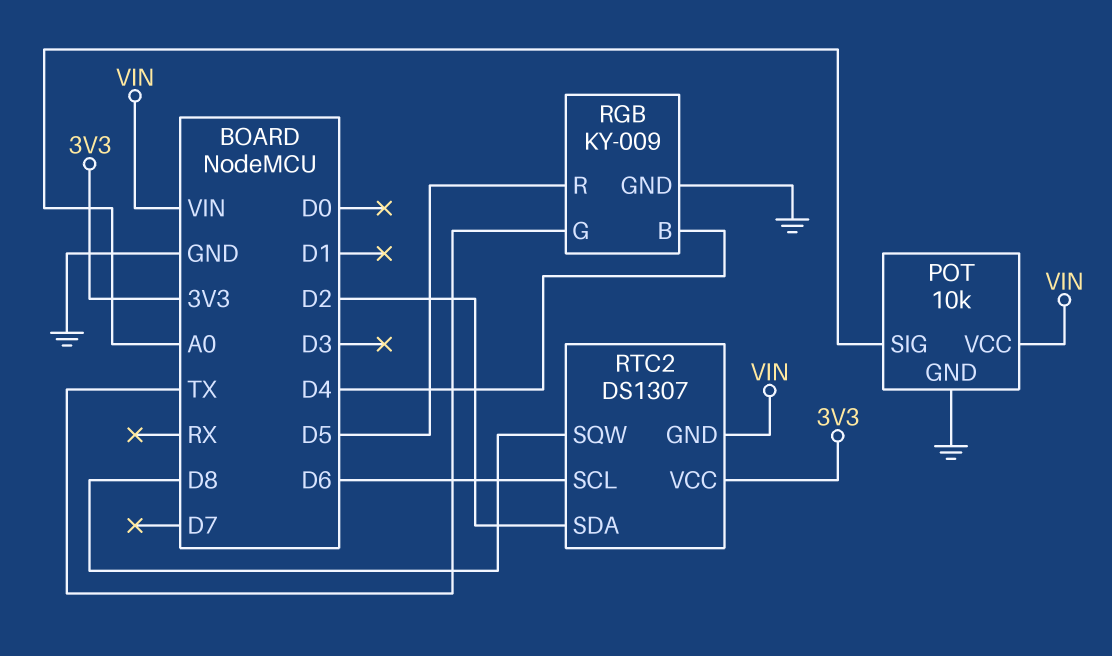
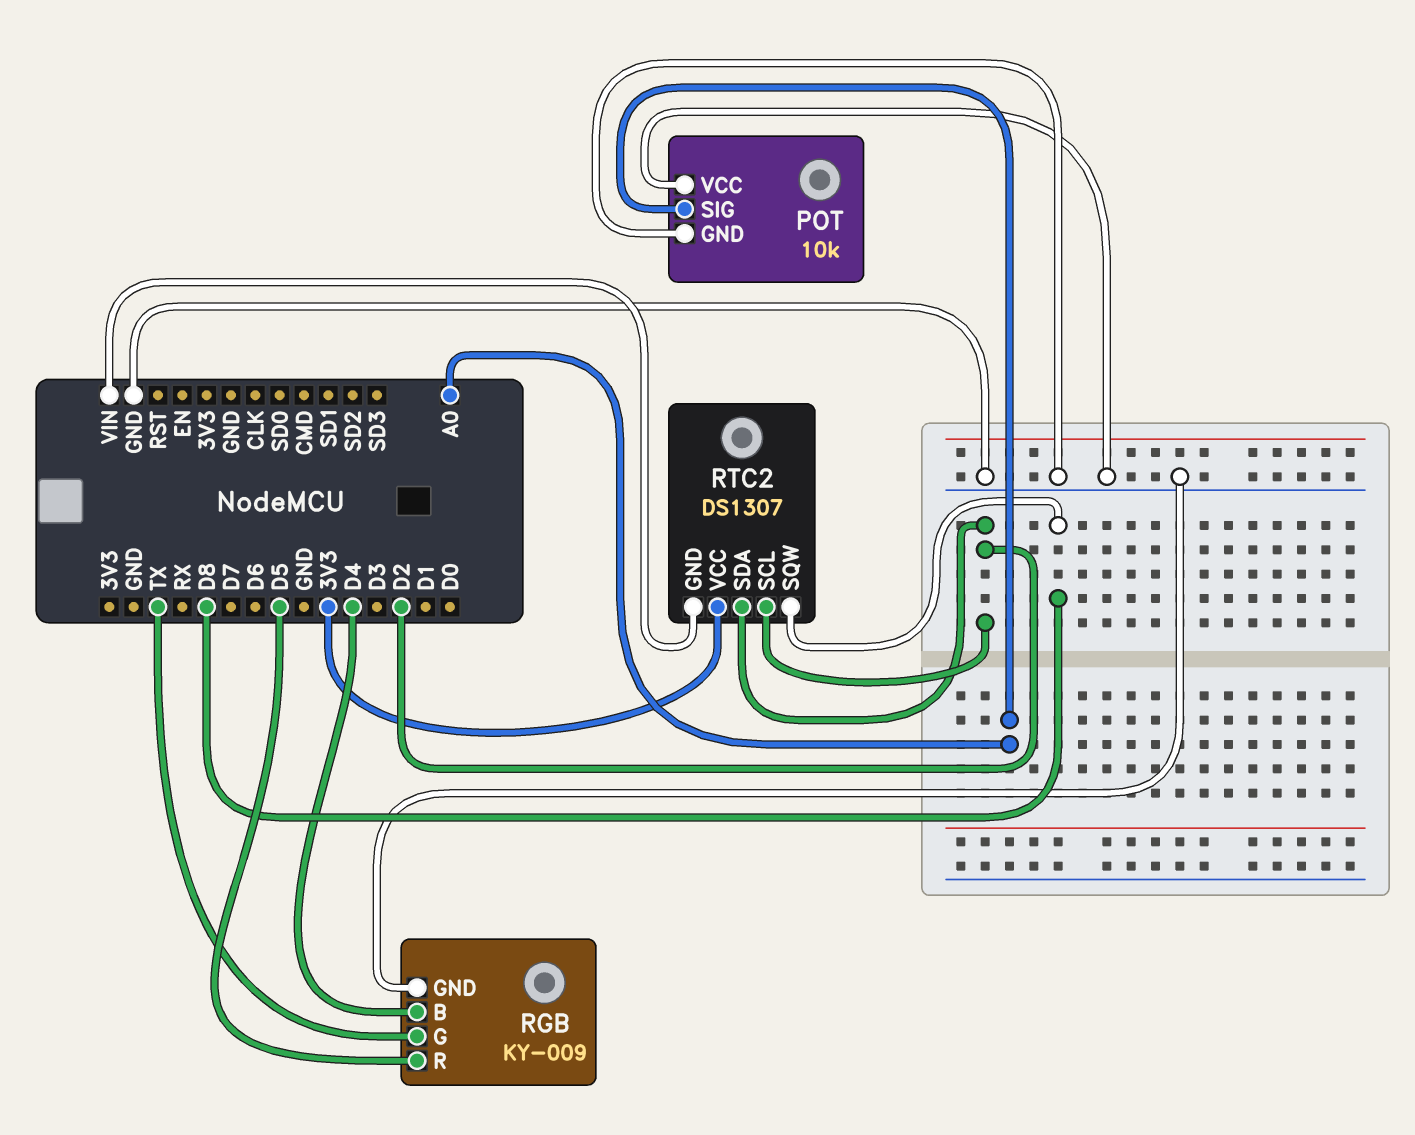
POT pin VCC: VIN -> GND
RTC2 pin SCL: D6 -> D2

